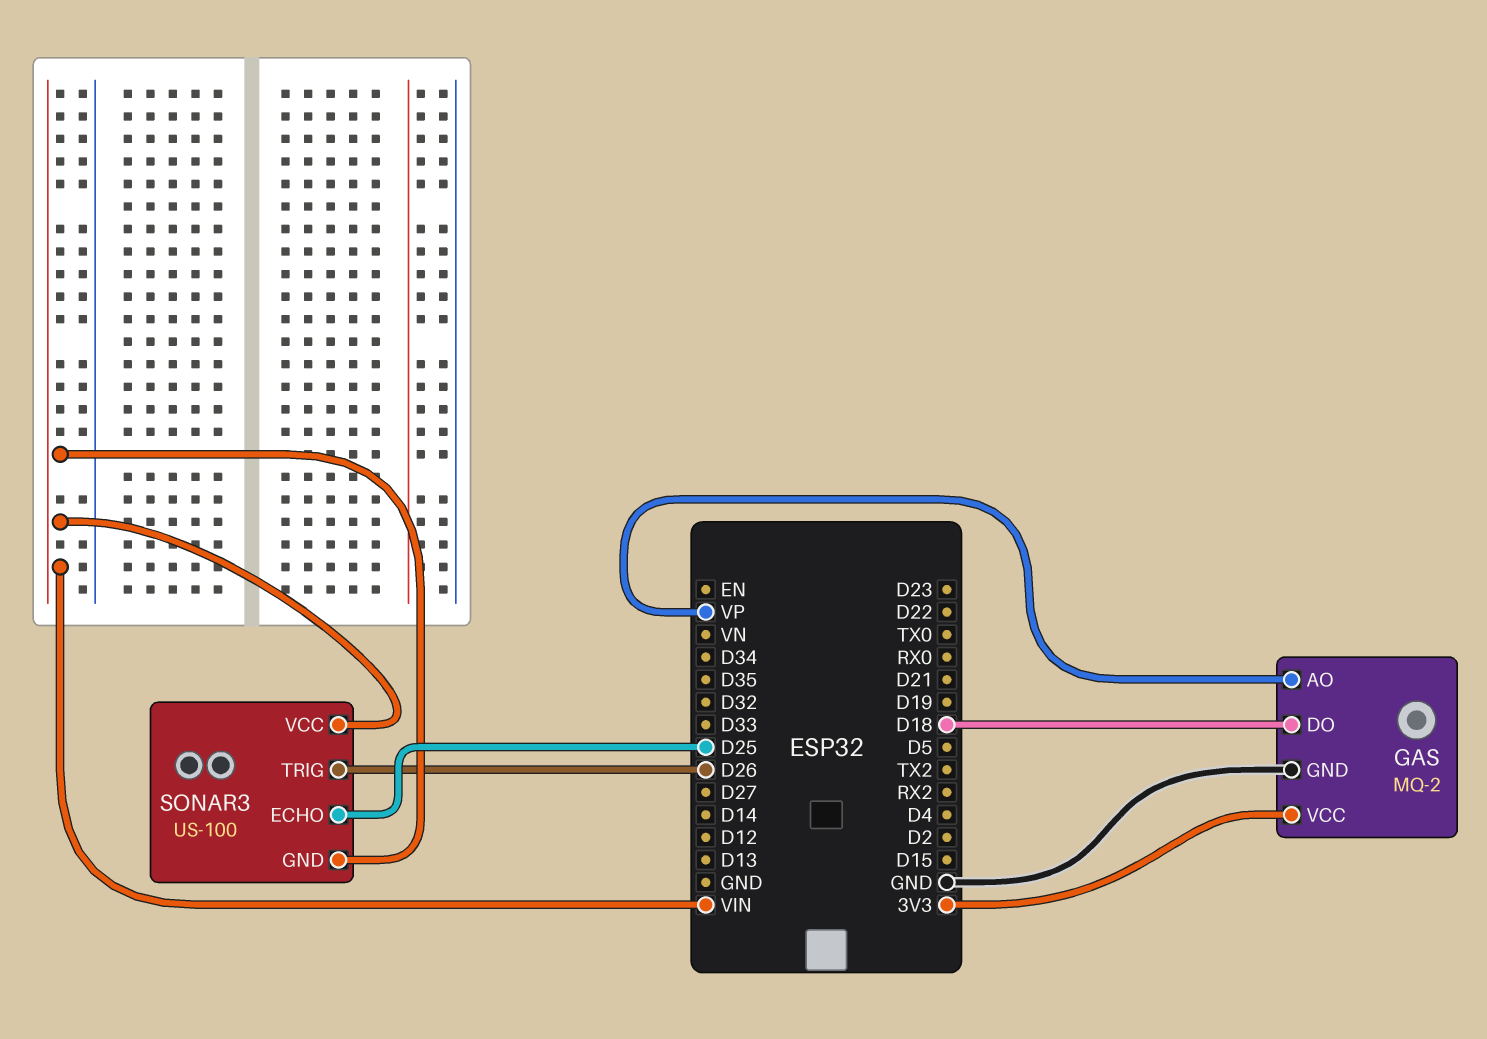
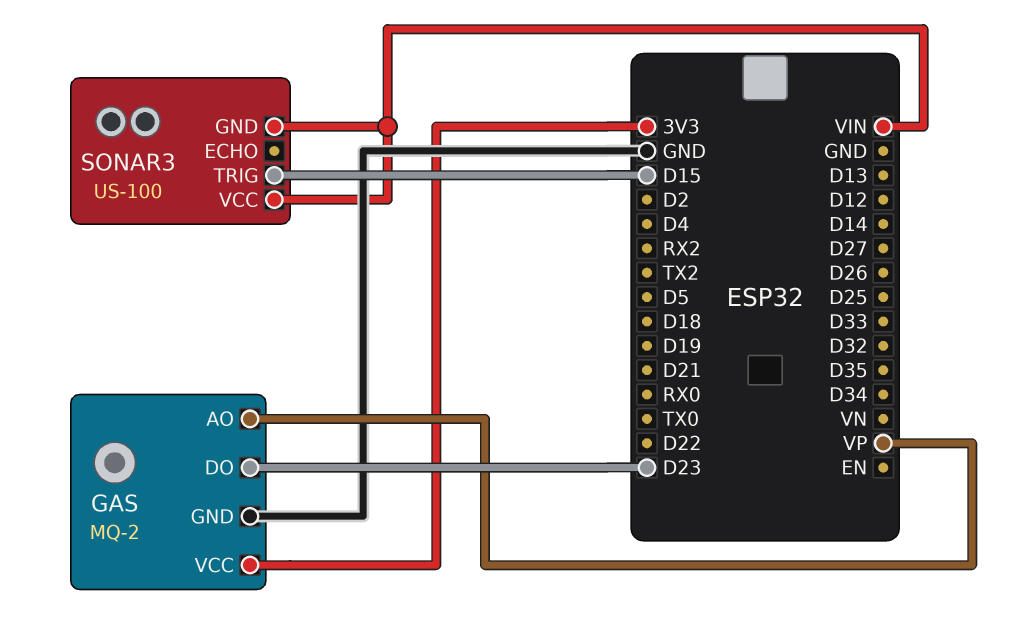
GAS pin DO: D18 -> D23
SONAR3 pin ECHO: D25 -> none
SONAR3 pin TRIG: D26 -> D15

